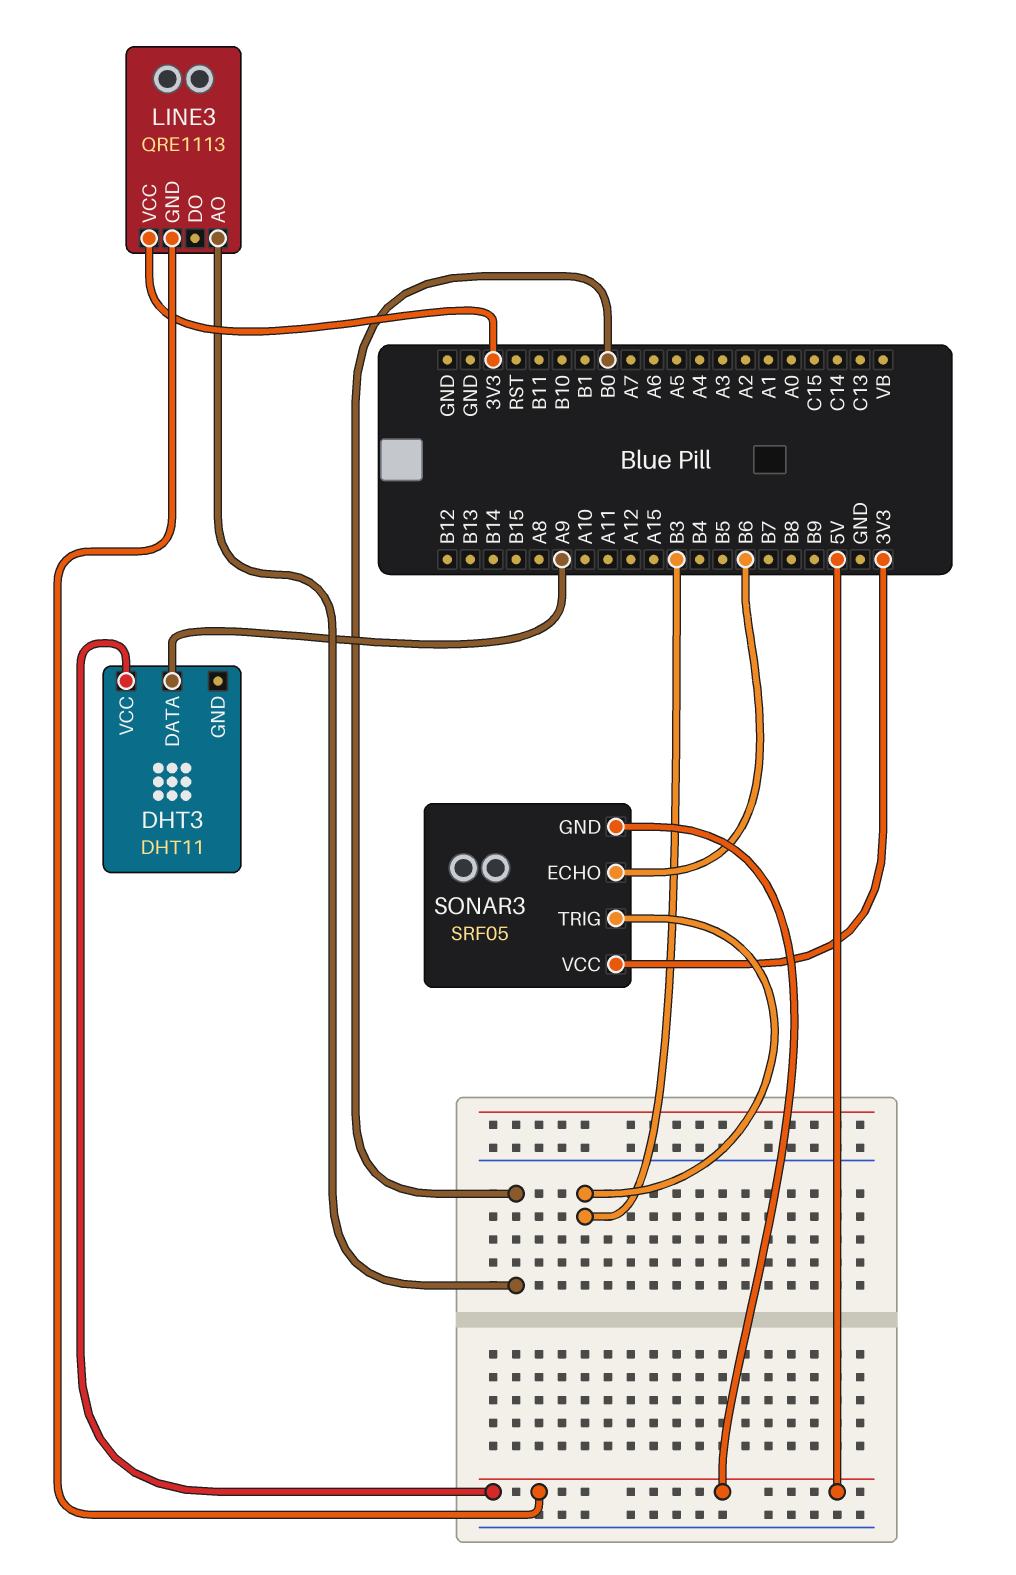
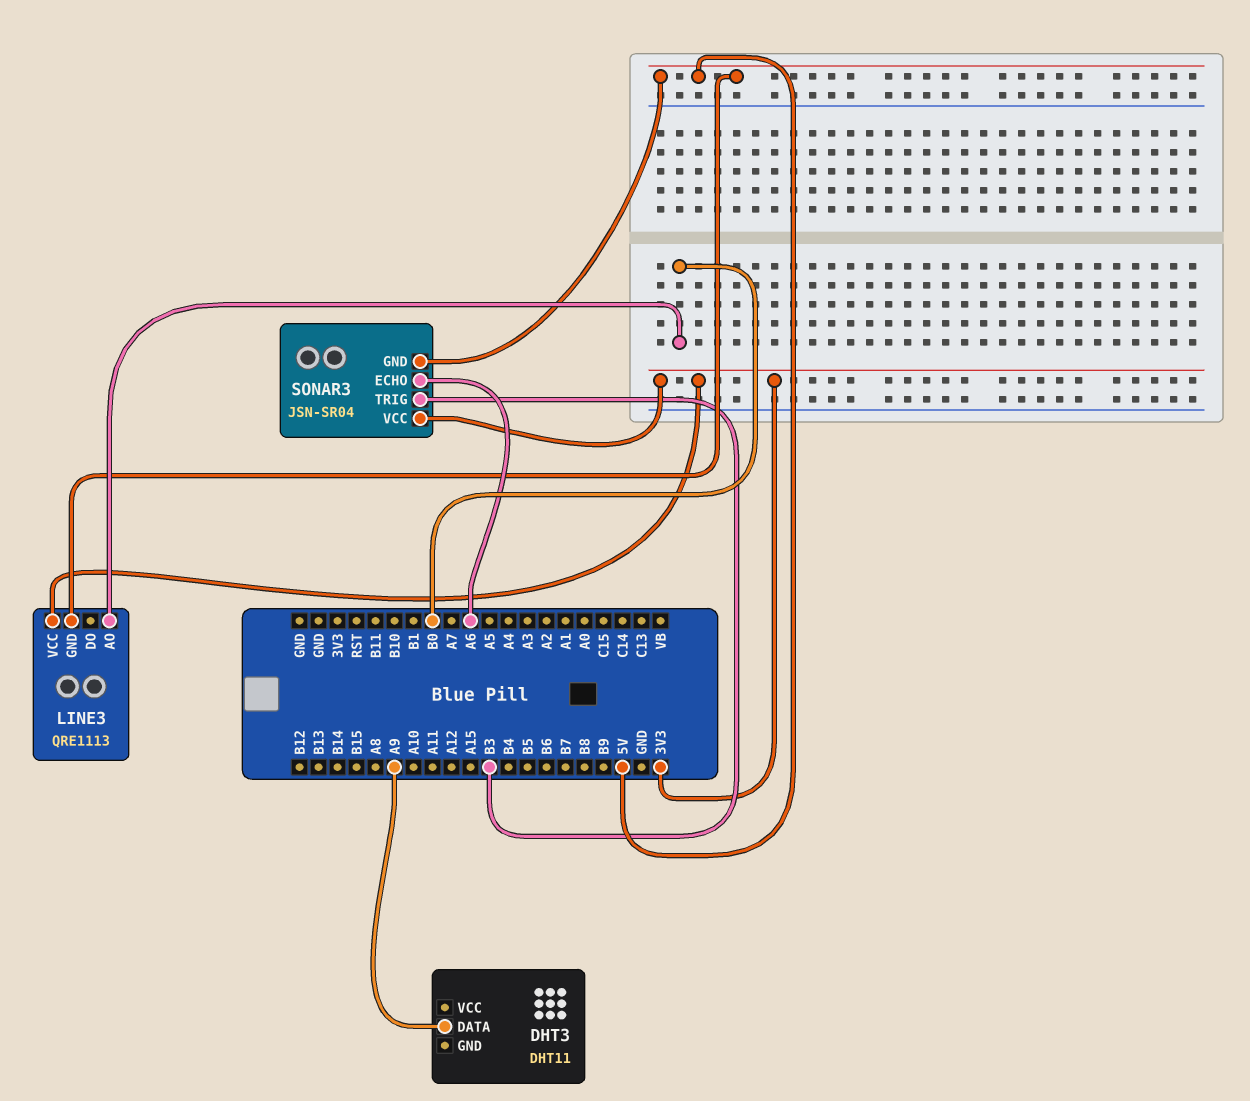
DHT3 pin VCC: 5V -> none
SONAR3: SRF05 -> JSN-SR04
SONAR3 pin ECHO: B6 -> A6

